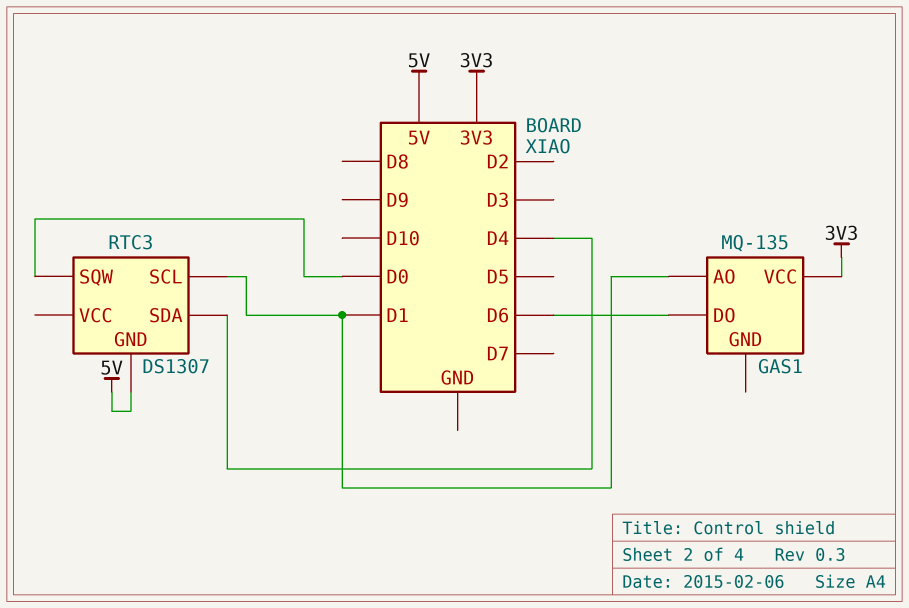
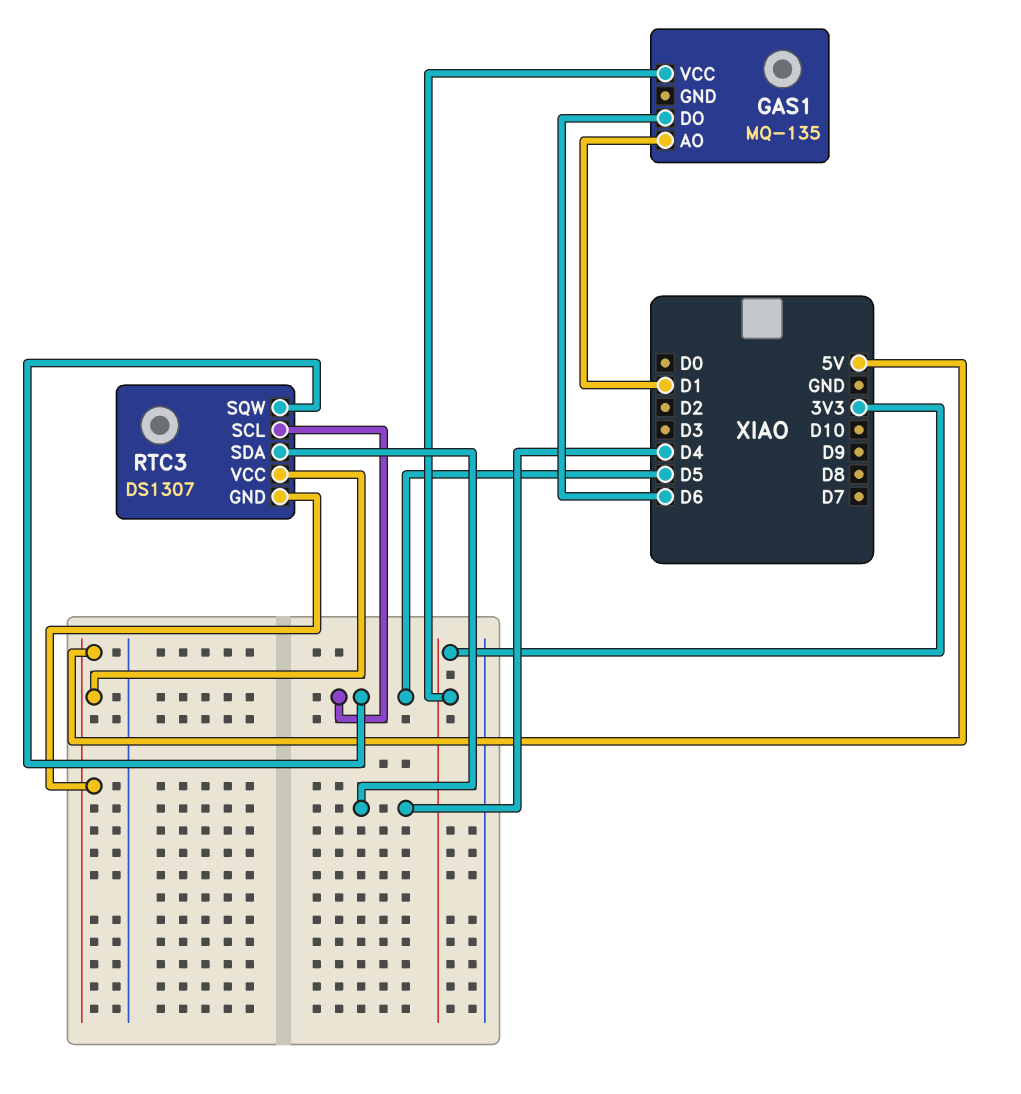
RTC3 pin SCL: D1 -> D5
RTC3 pin SQW: D0 -> D5
RTC3 pin VCC: none -> 5V

